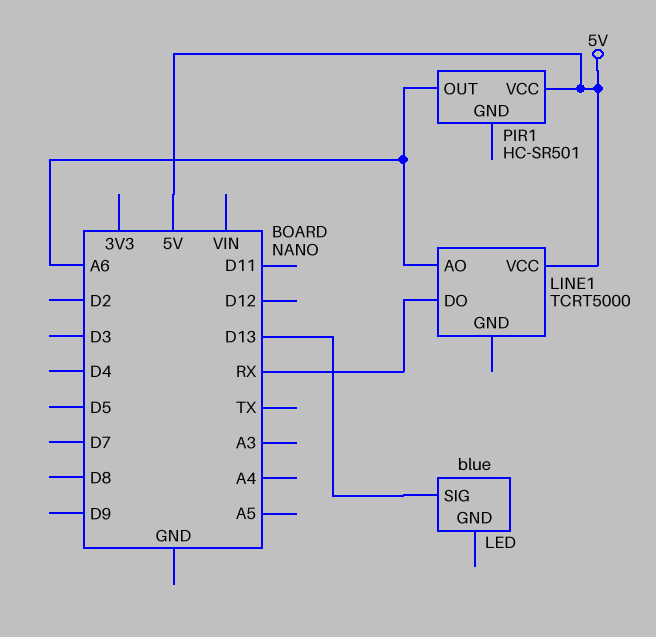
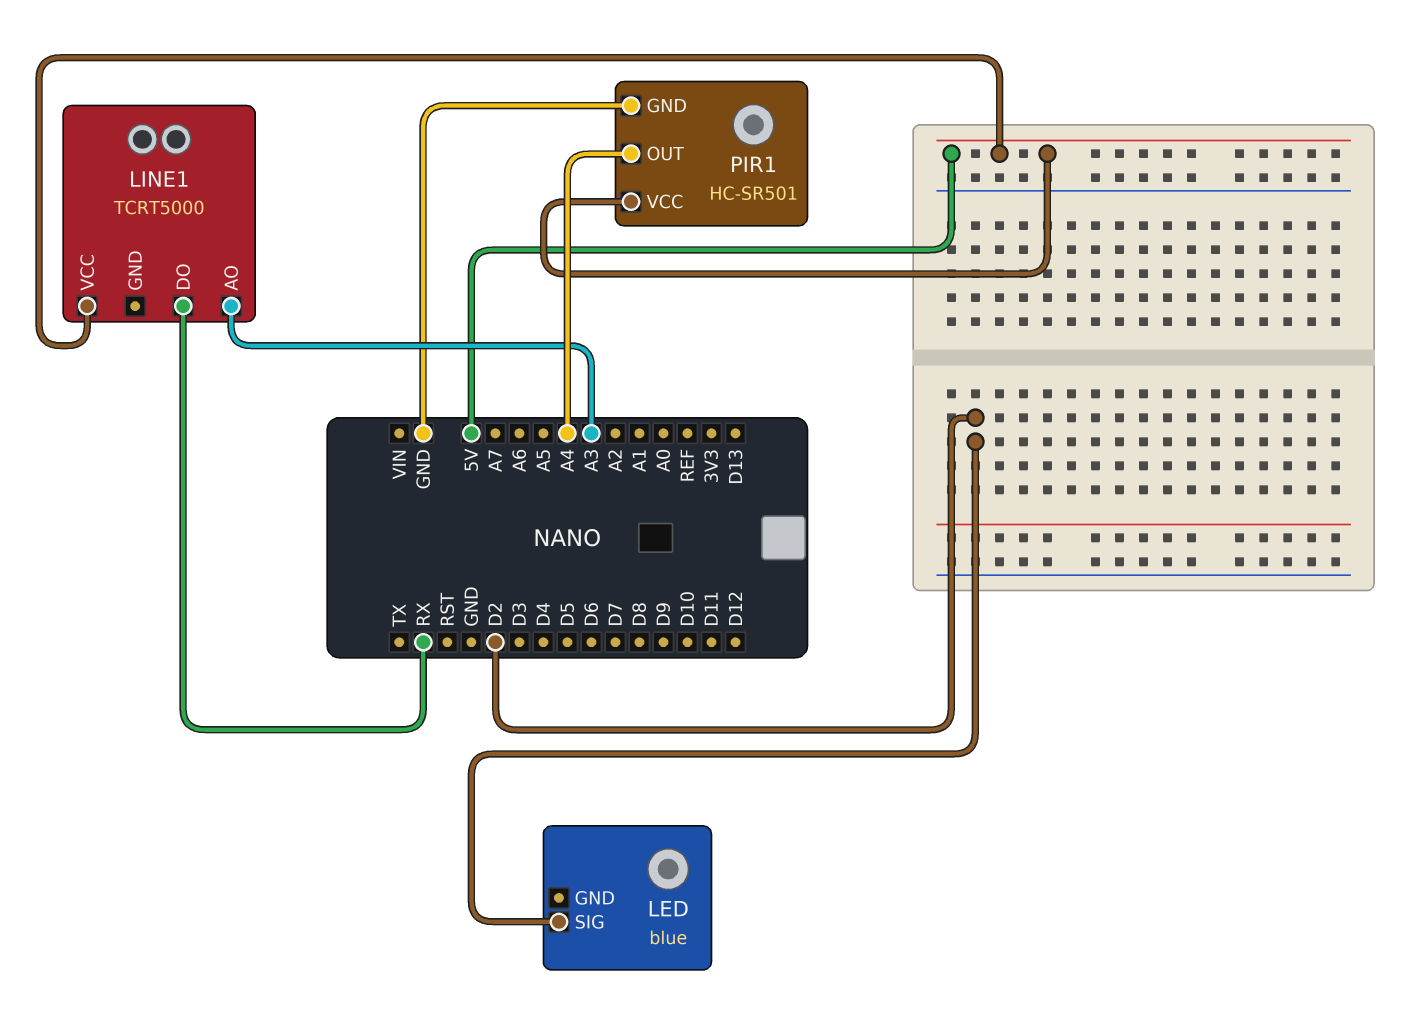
LED pin SIG: D13 -> D2
LINE1 pin AO: A6 -> A3
PIR1 pin GND: none -> GND
PIR1 pin OUT: A6 -> A4

